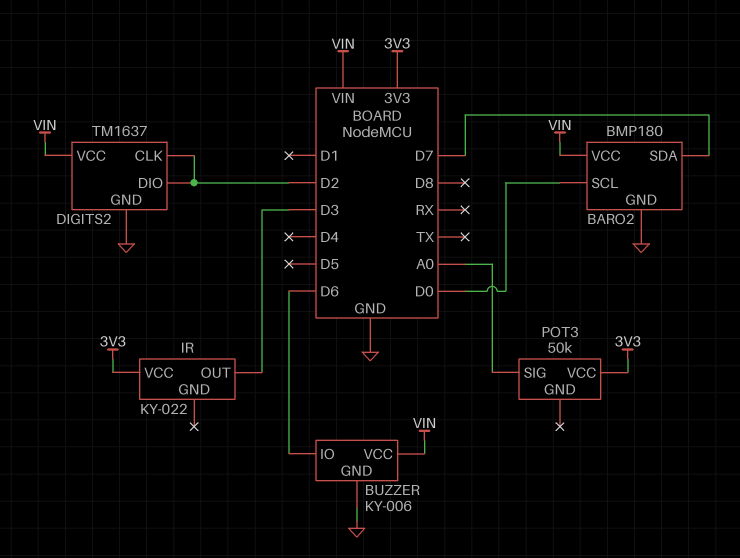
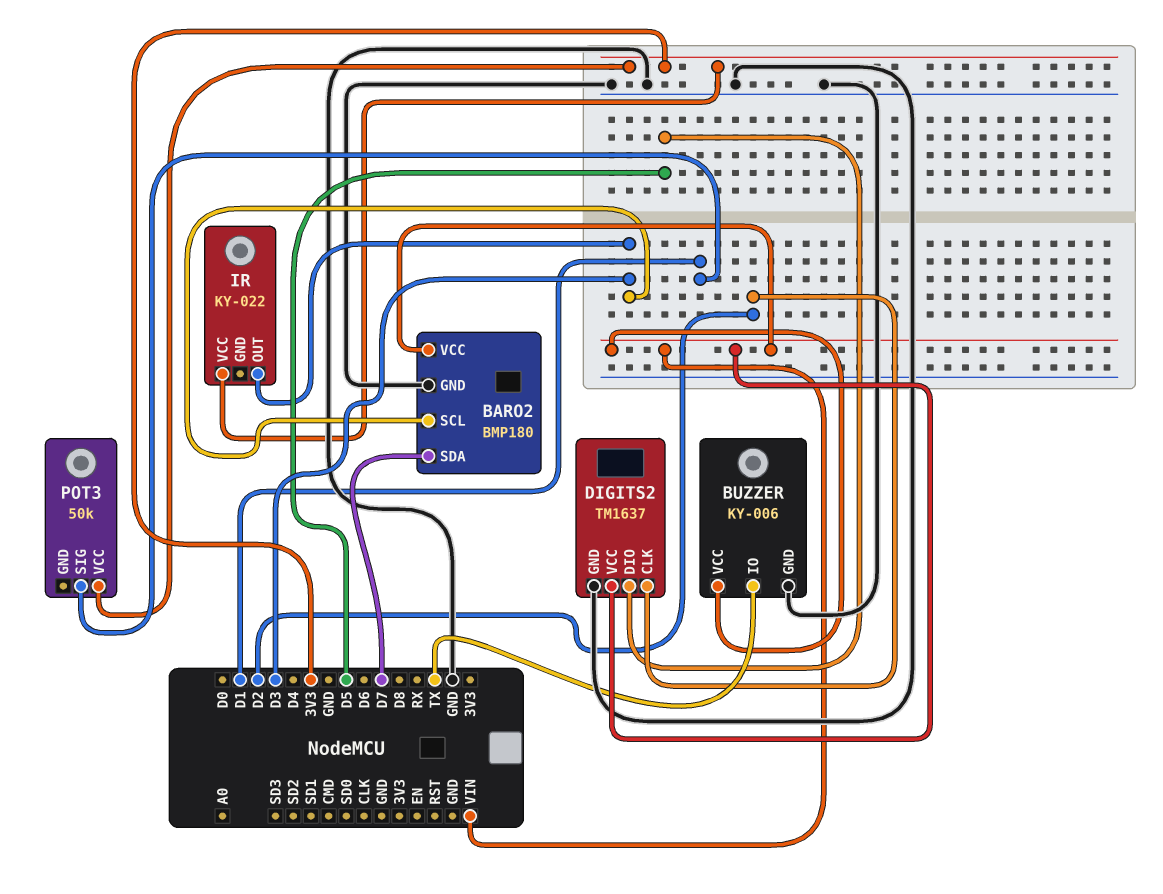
BARO2 pin SCL: D0 -> D3
BUZZER pin IO: D6 -> TX
DIGITS2 pin DIO: D2 -> D5
POT3 pin SIG: A0 -> D1

